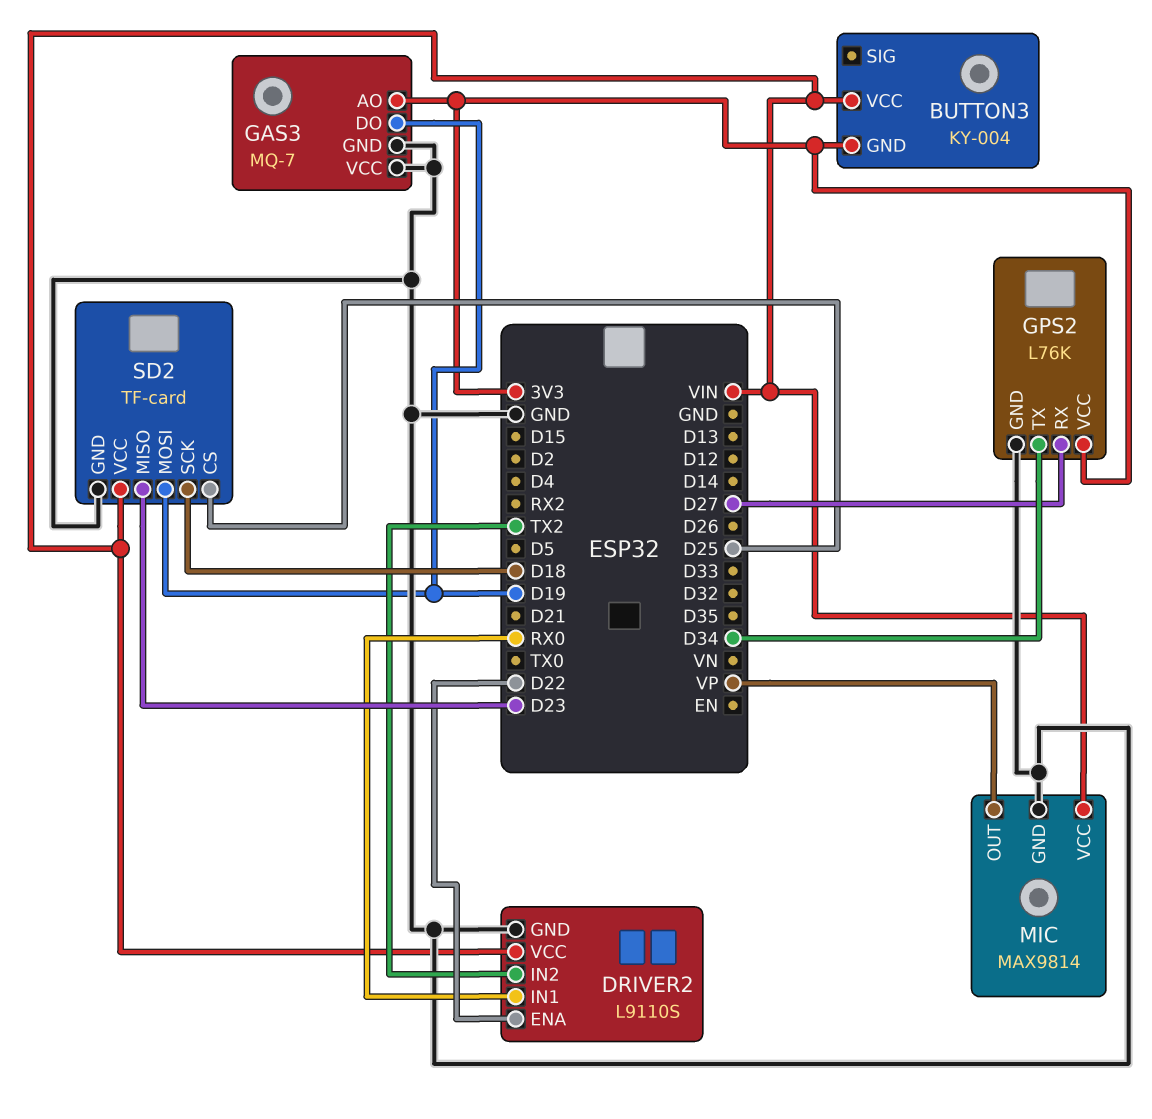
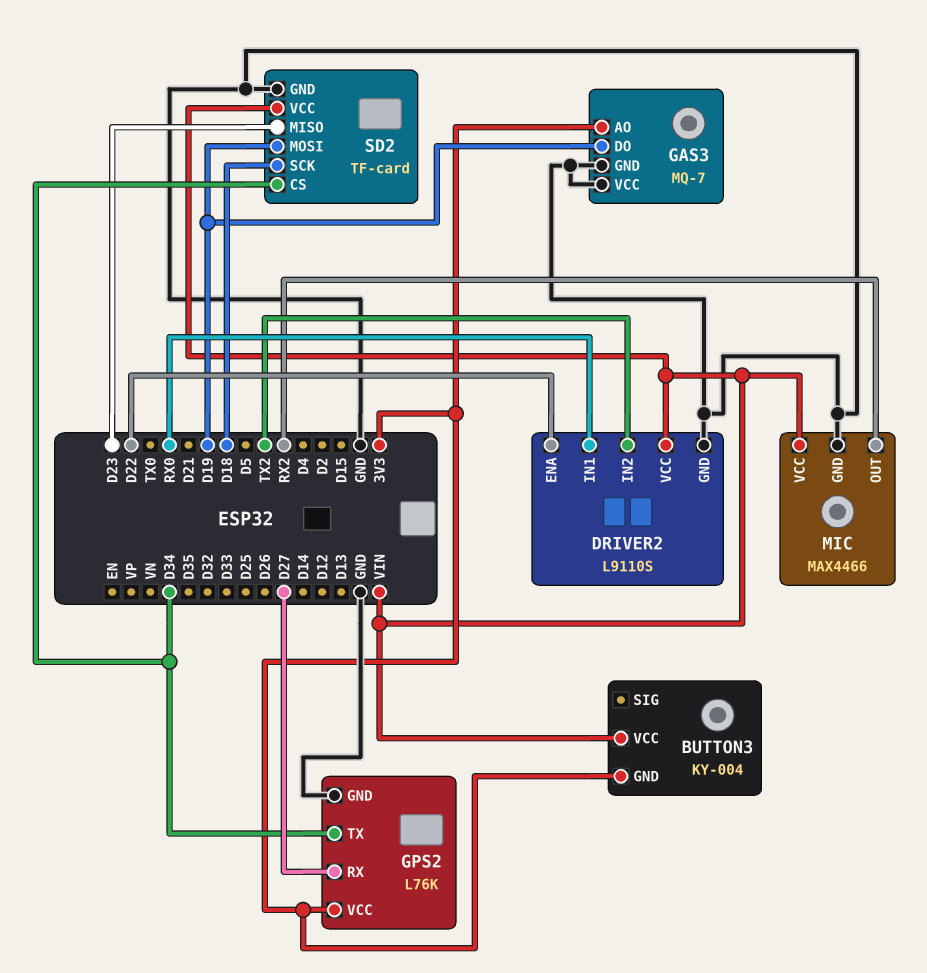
MIC: MAX9814 -> MAX4466
MIC pin OUT: VP -> RX2
SD2 pin CS: D25 -> D34

